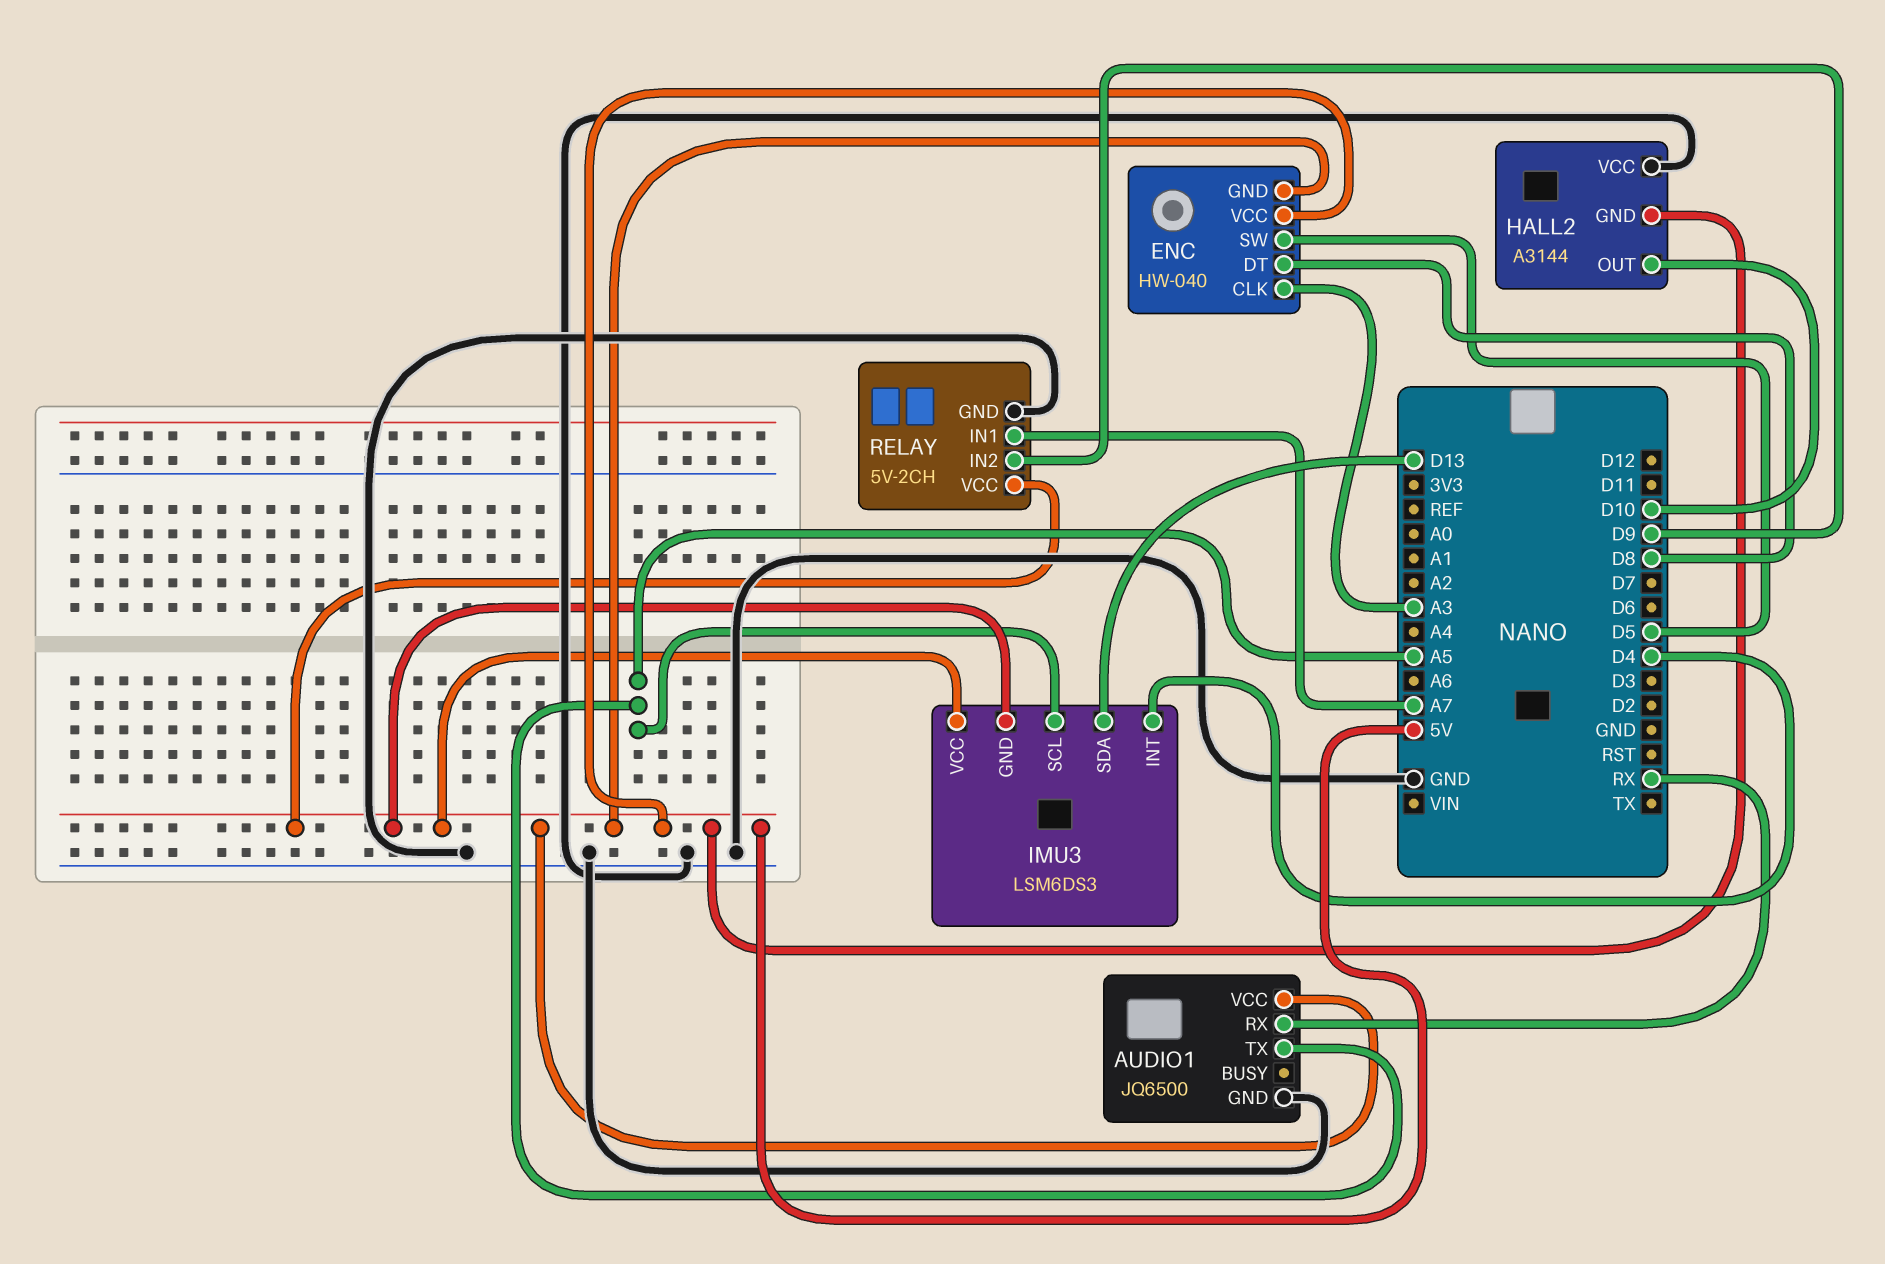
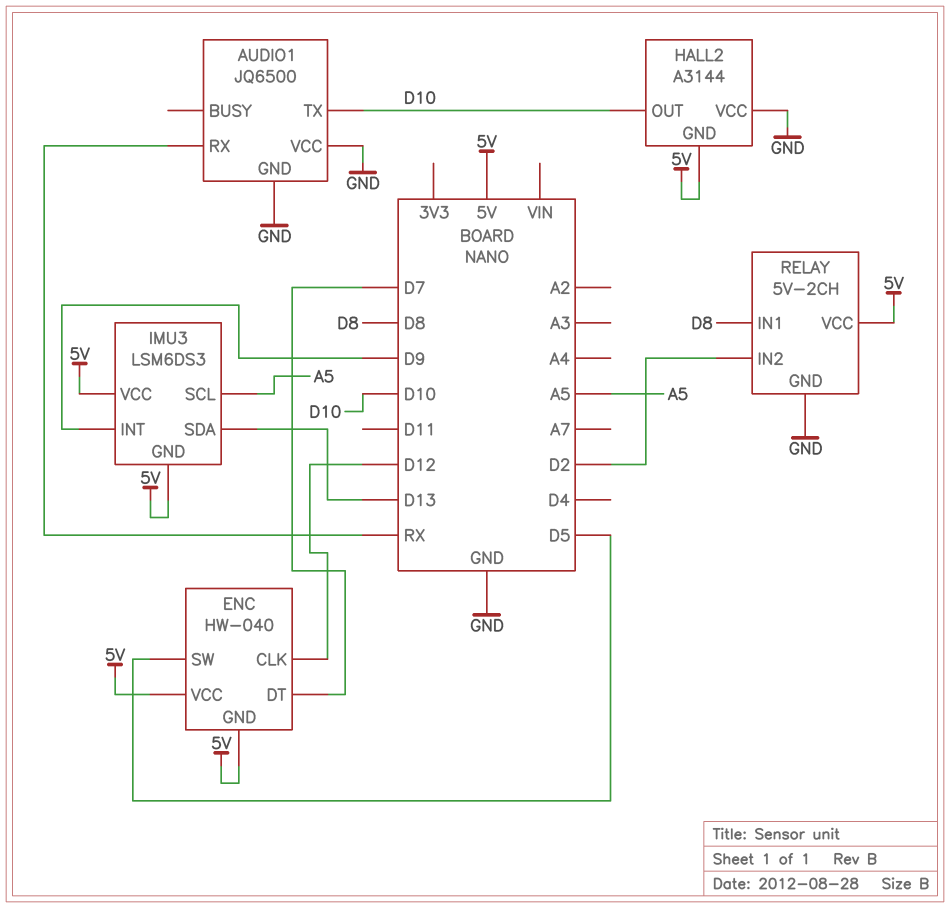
AUDIO1 pin TX: A5 -> D10
AUDIO1 pin VCC: 5V -> GND
ENC pin CLK: A3 -> D12
ENC pin DT: D8 -> D7
IMU3 pin INT: D4 -> D9
RELAY pin IN1: A7 -> D8
RELAY pin IN2: D9 -> D2

